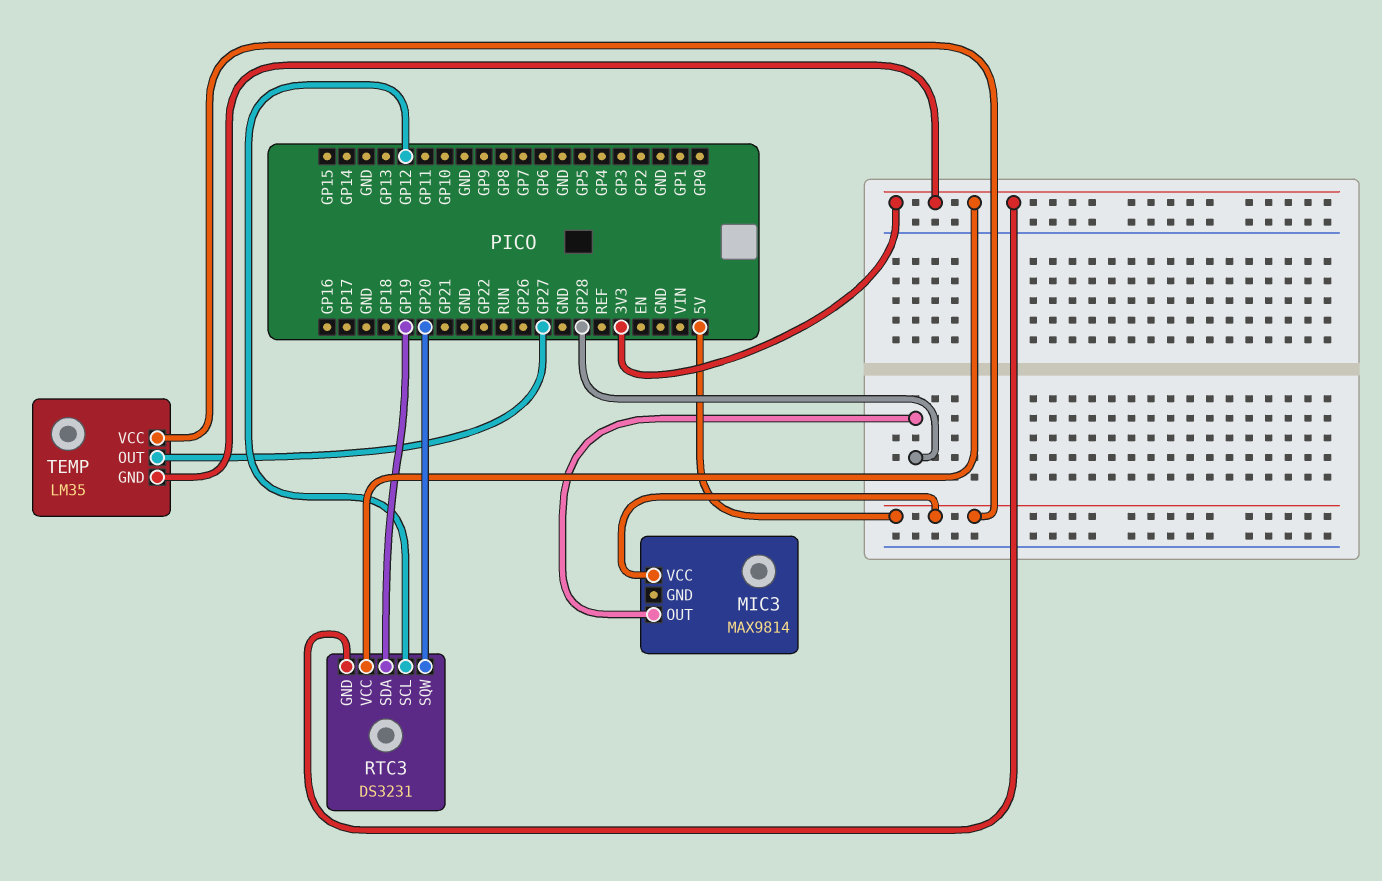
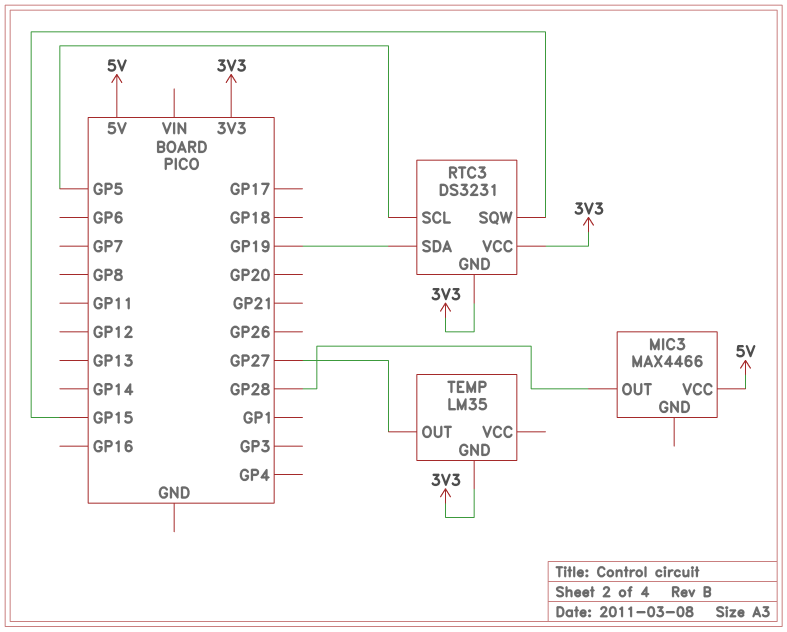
MIC3: MAX9814 -> MAX4466
RTC3 pin SCL: GP12 -> GP5
RTC3 pin SQW: GP20 -> GP15
TEMP pin VCC: 5V -> none

